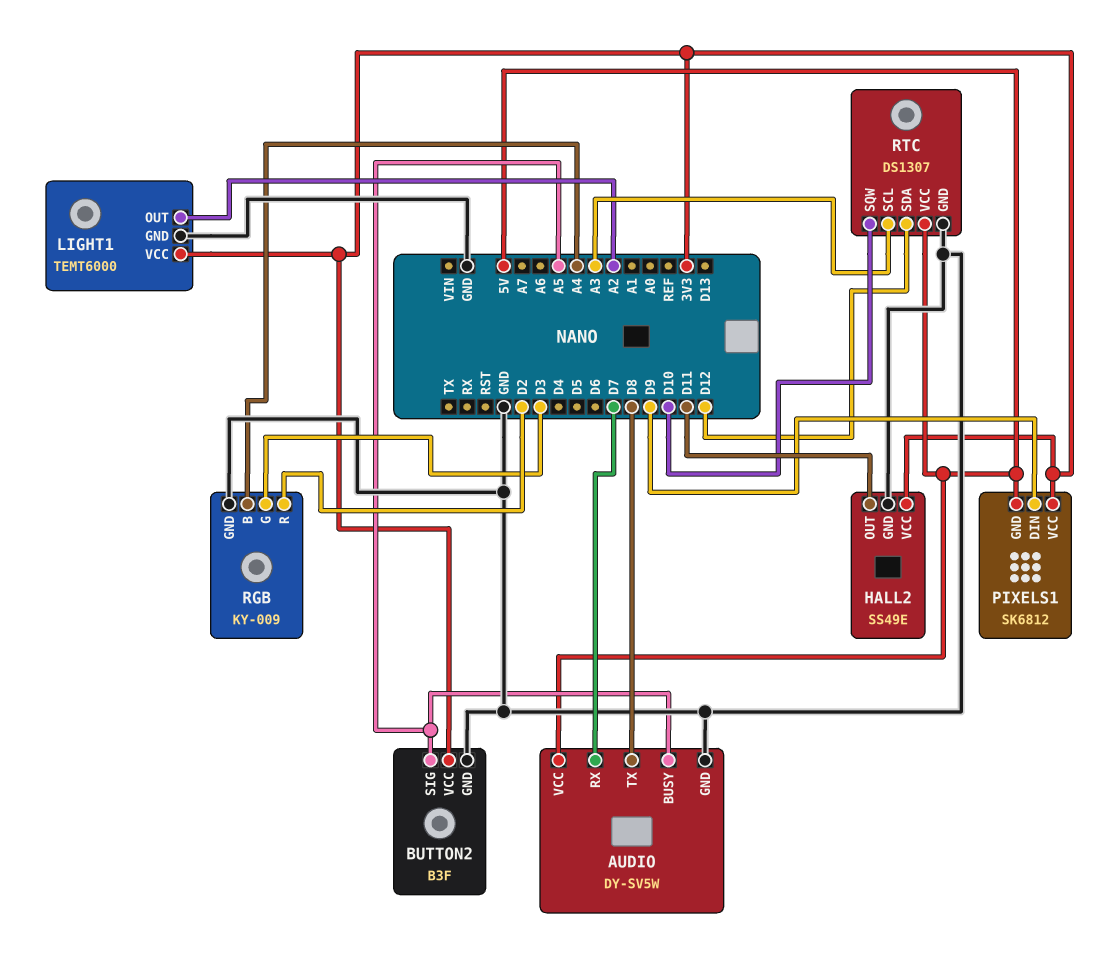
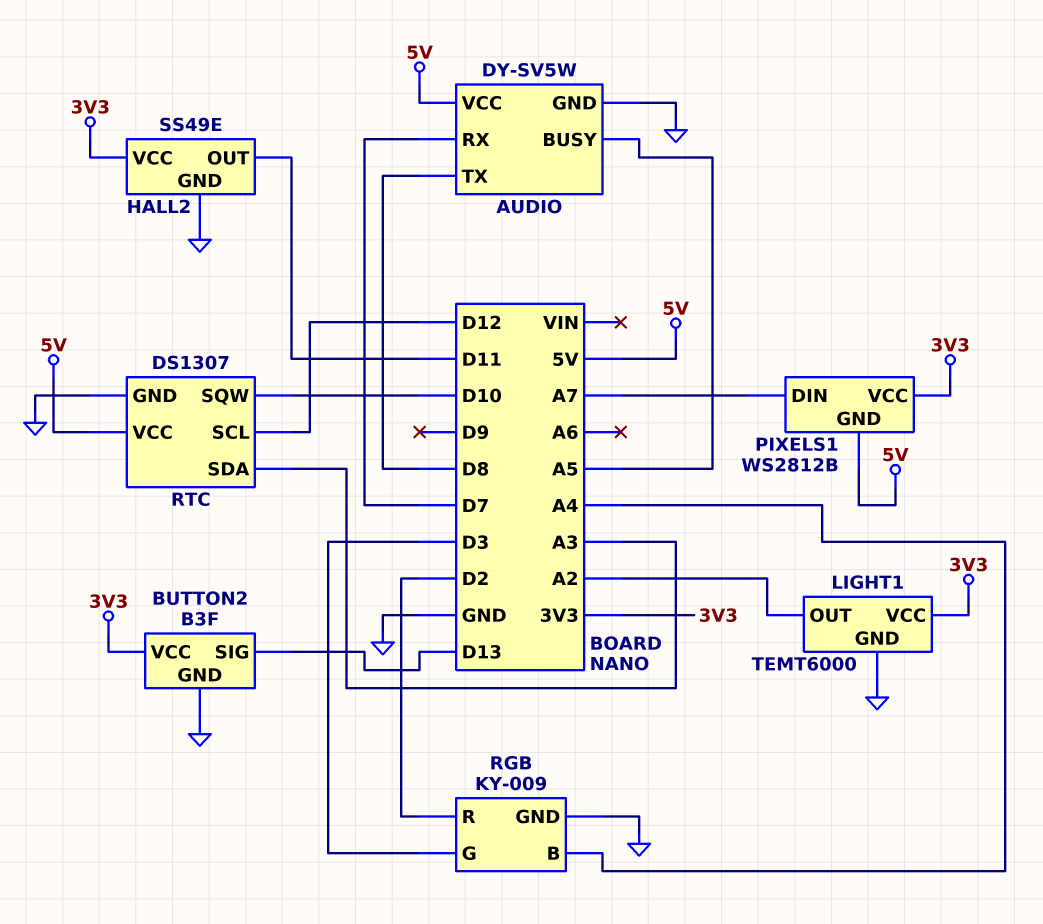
BUTTON2 pin SIG: A5 -> D13
PIXELS1: SK6812 -> WS2812B
PIXELS1 pin DIN: D9 -> A7
RTC pin SCL: A3 -> D12
RTC pin SDA: D12 -> A3

